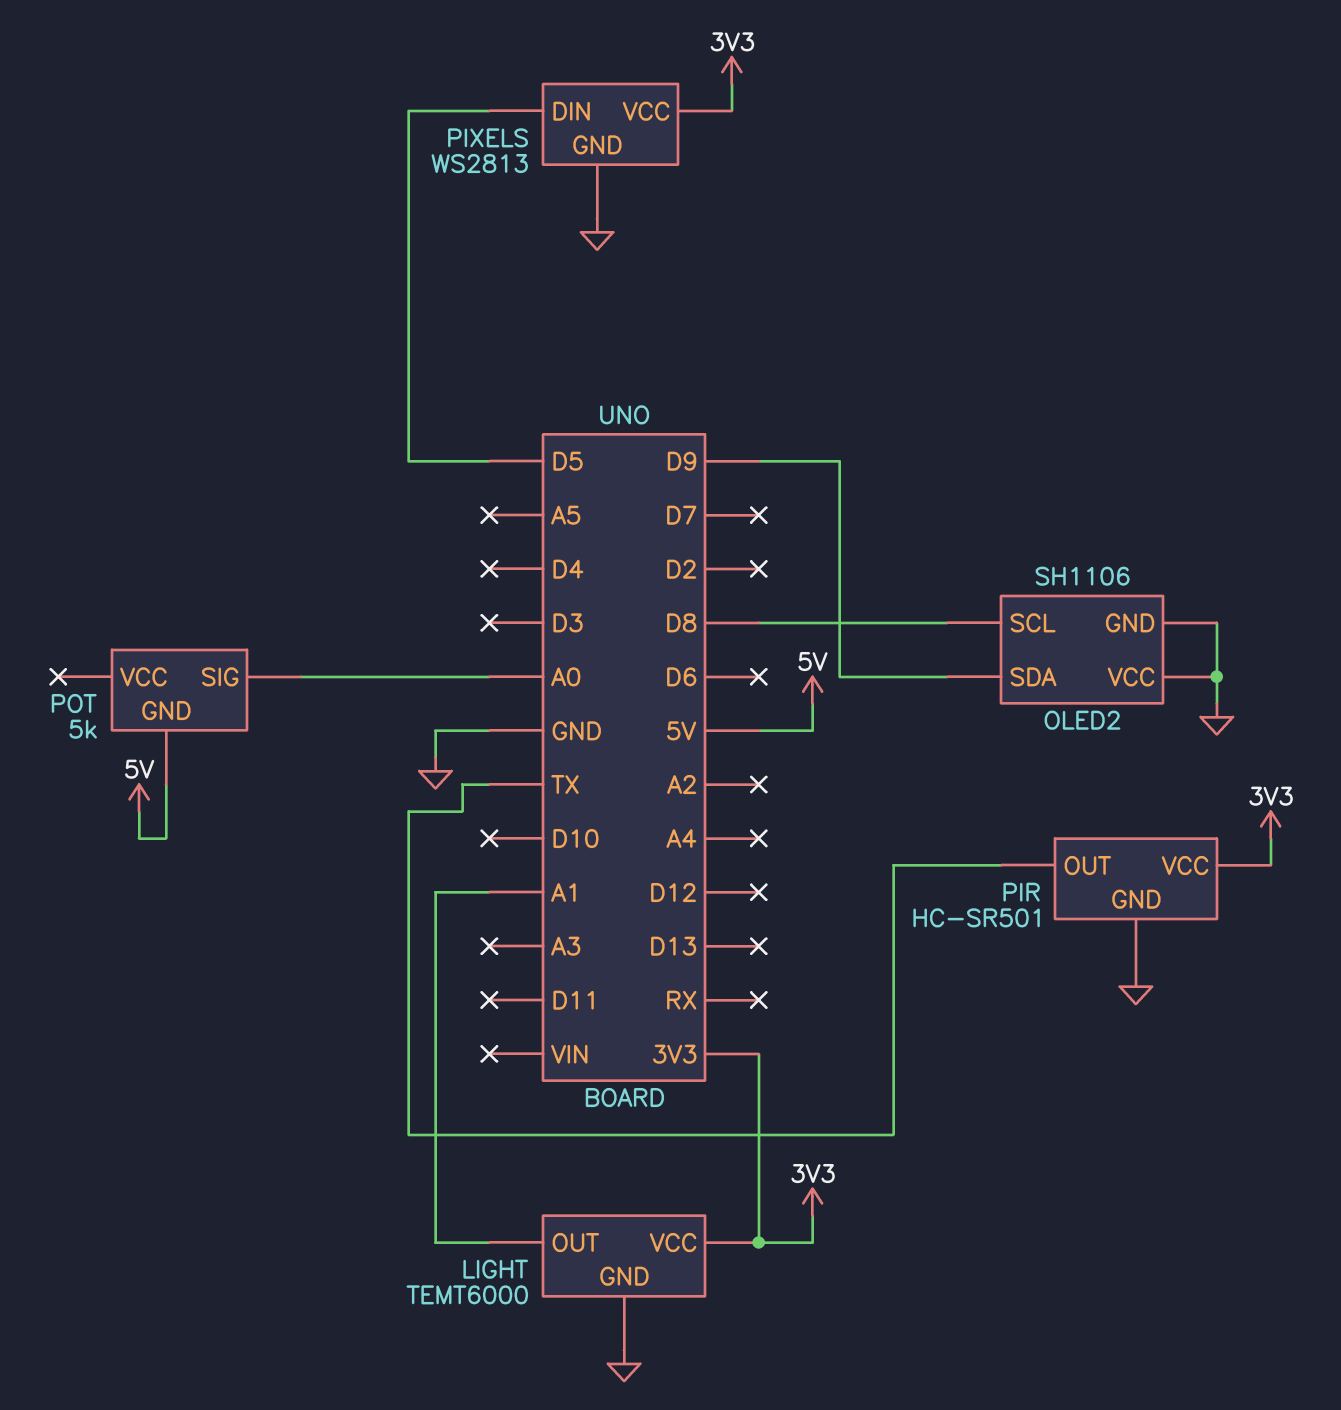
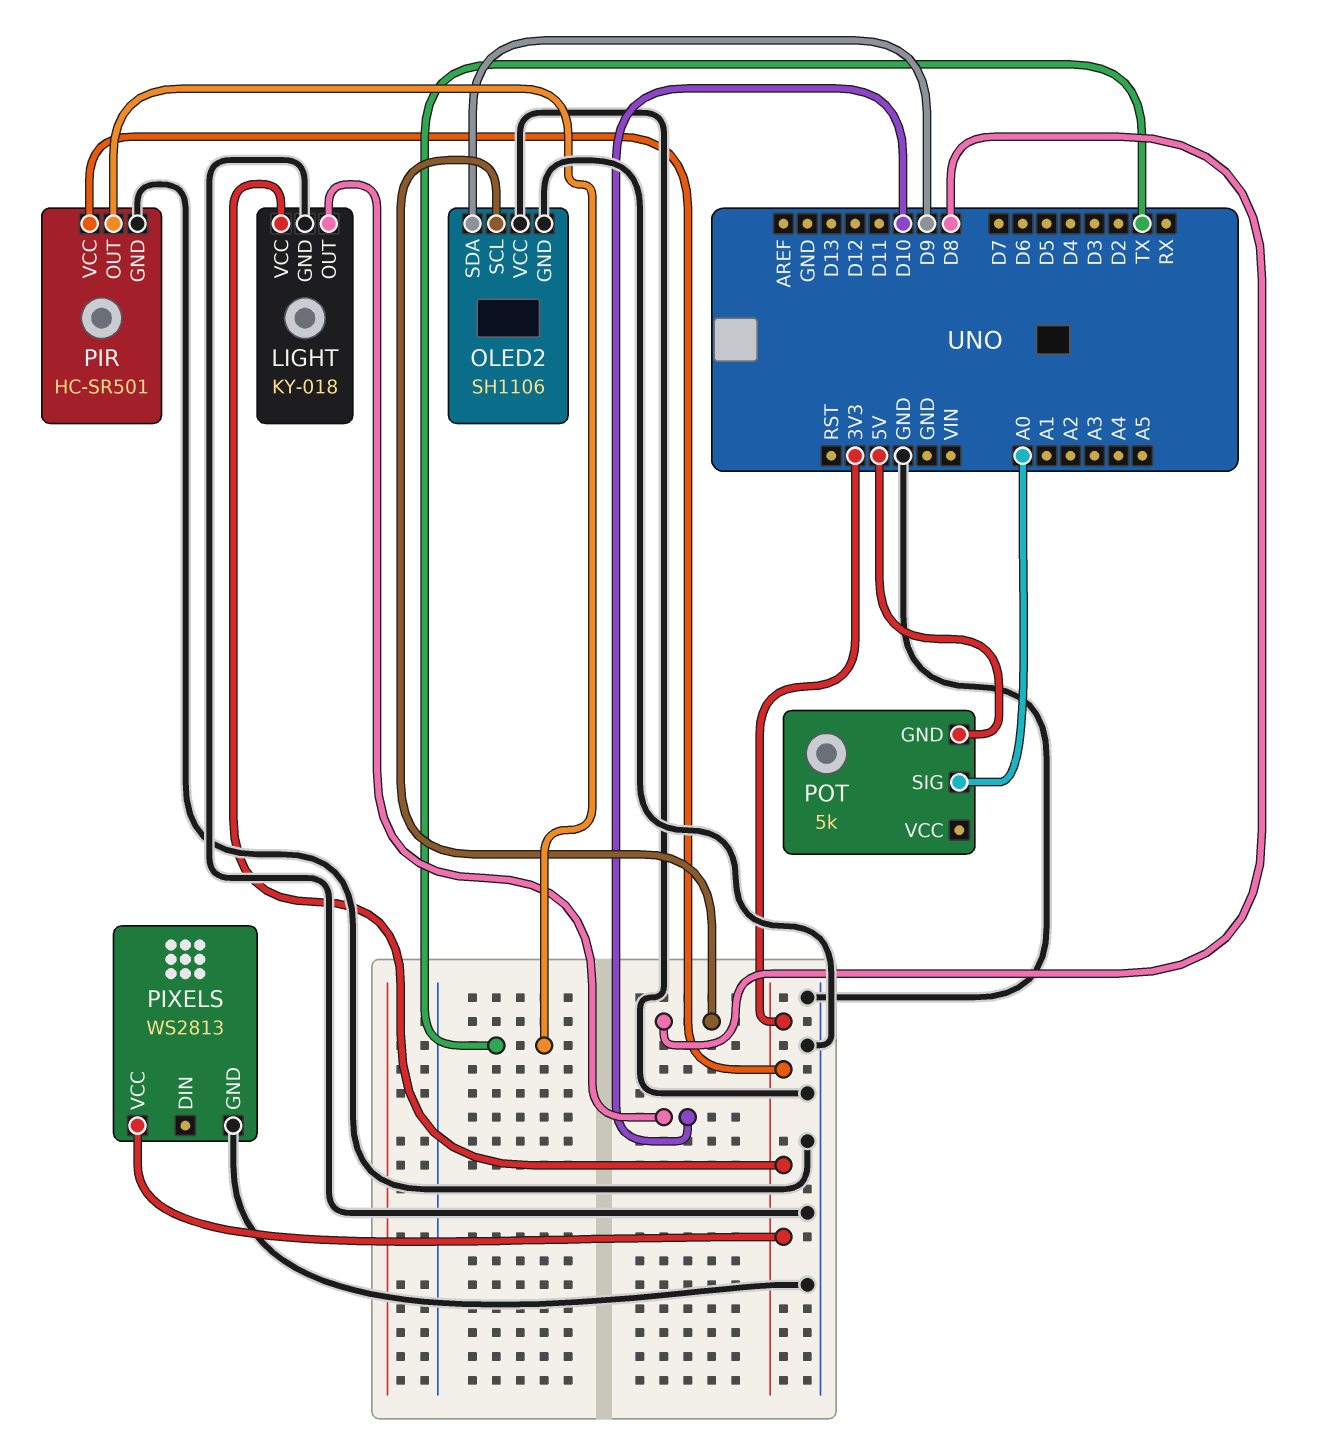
LIGHT: TEMT6000 -> KY-018
LIGHT pin OUT: A1 -> D10
PIXELS pin DIN: D5 -> none

